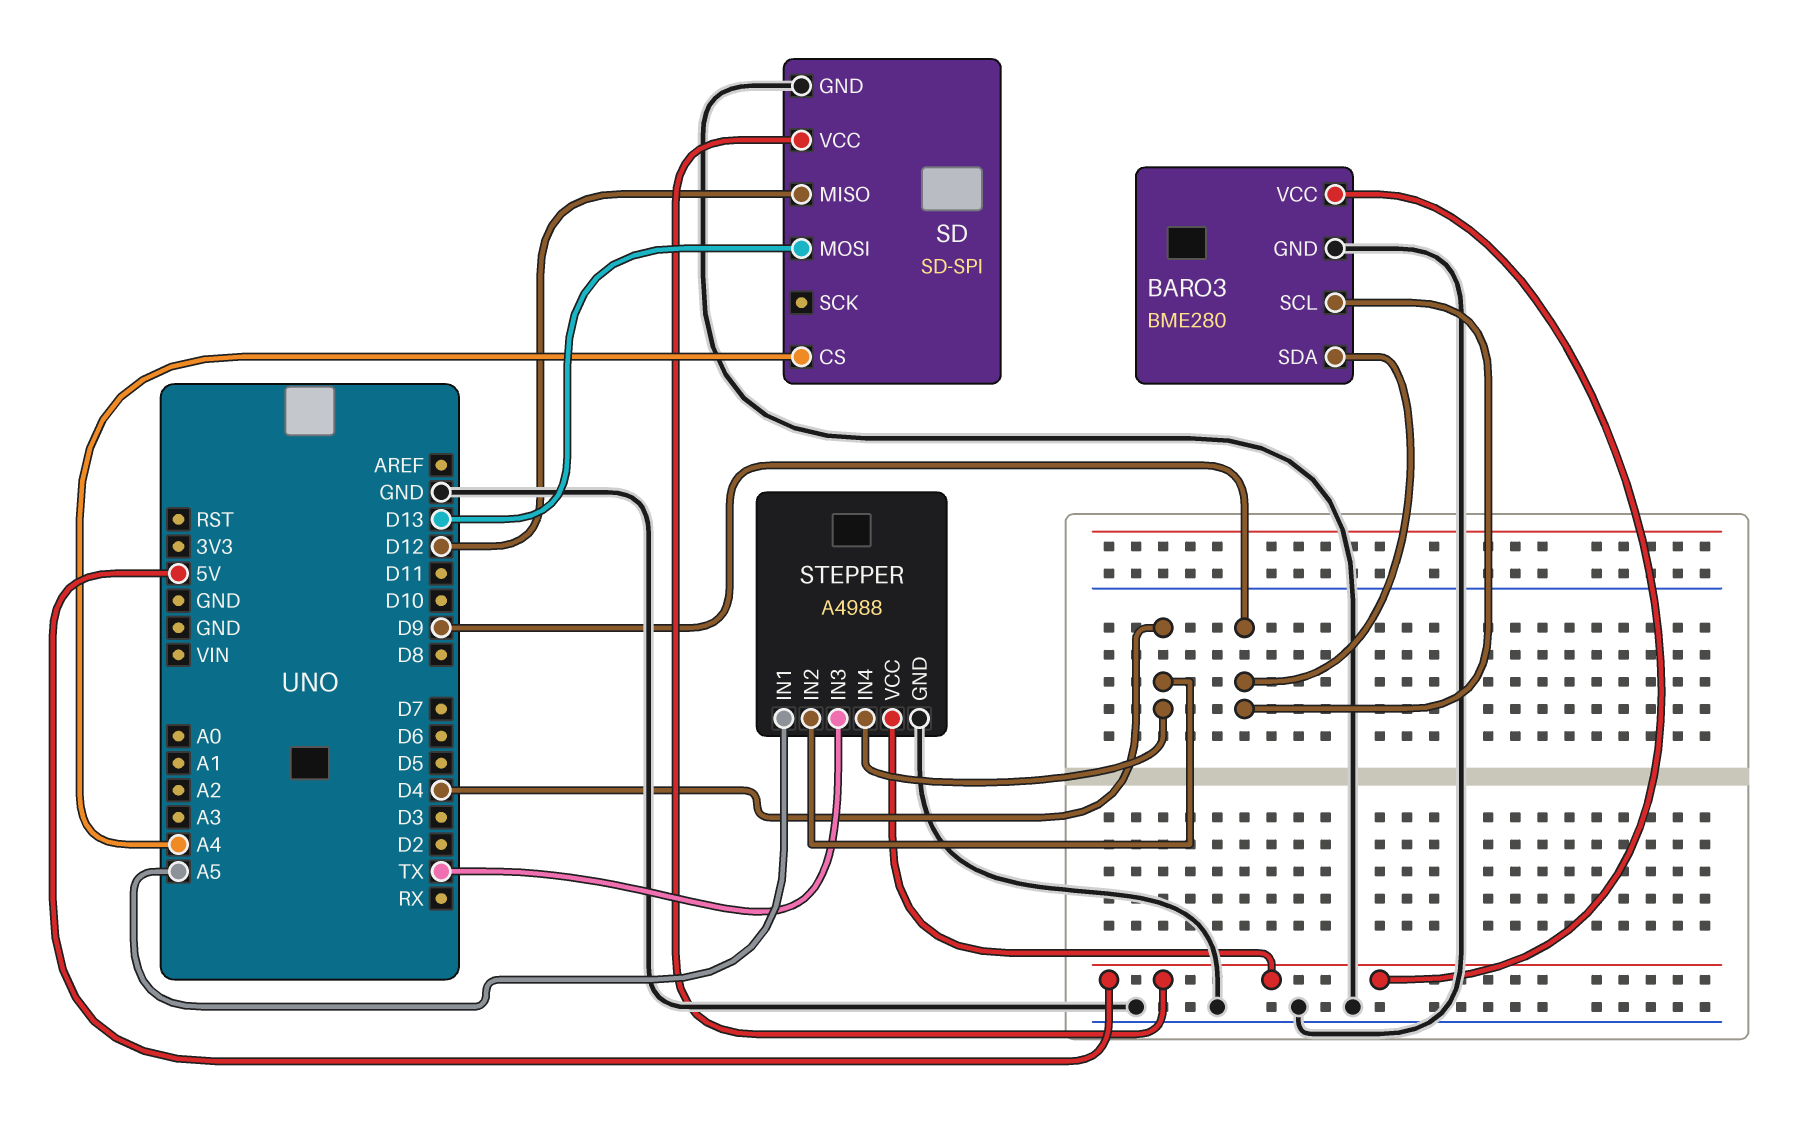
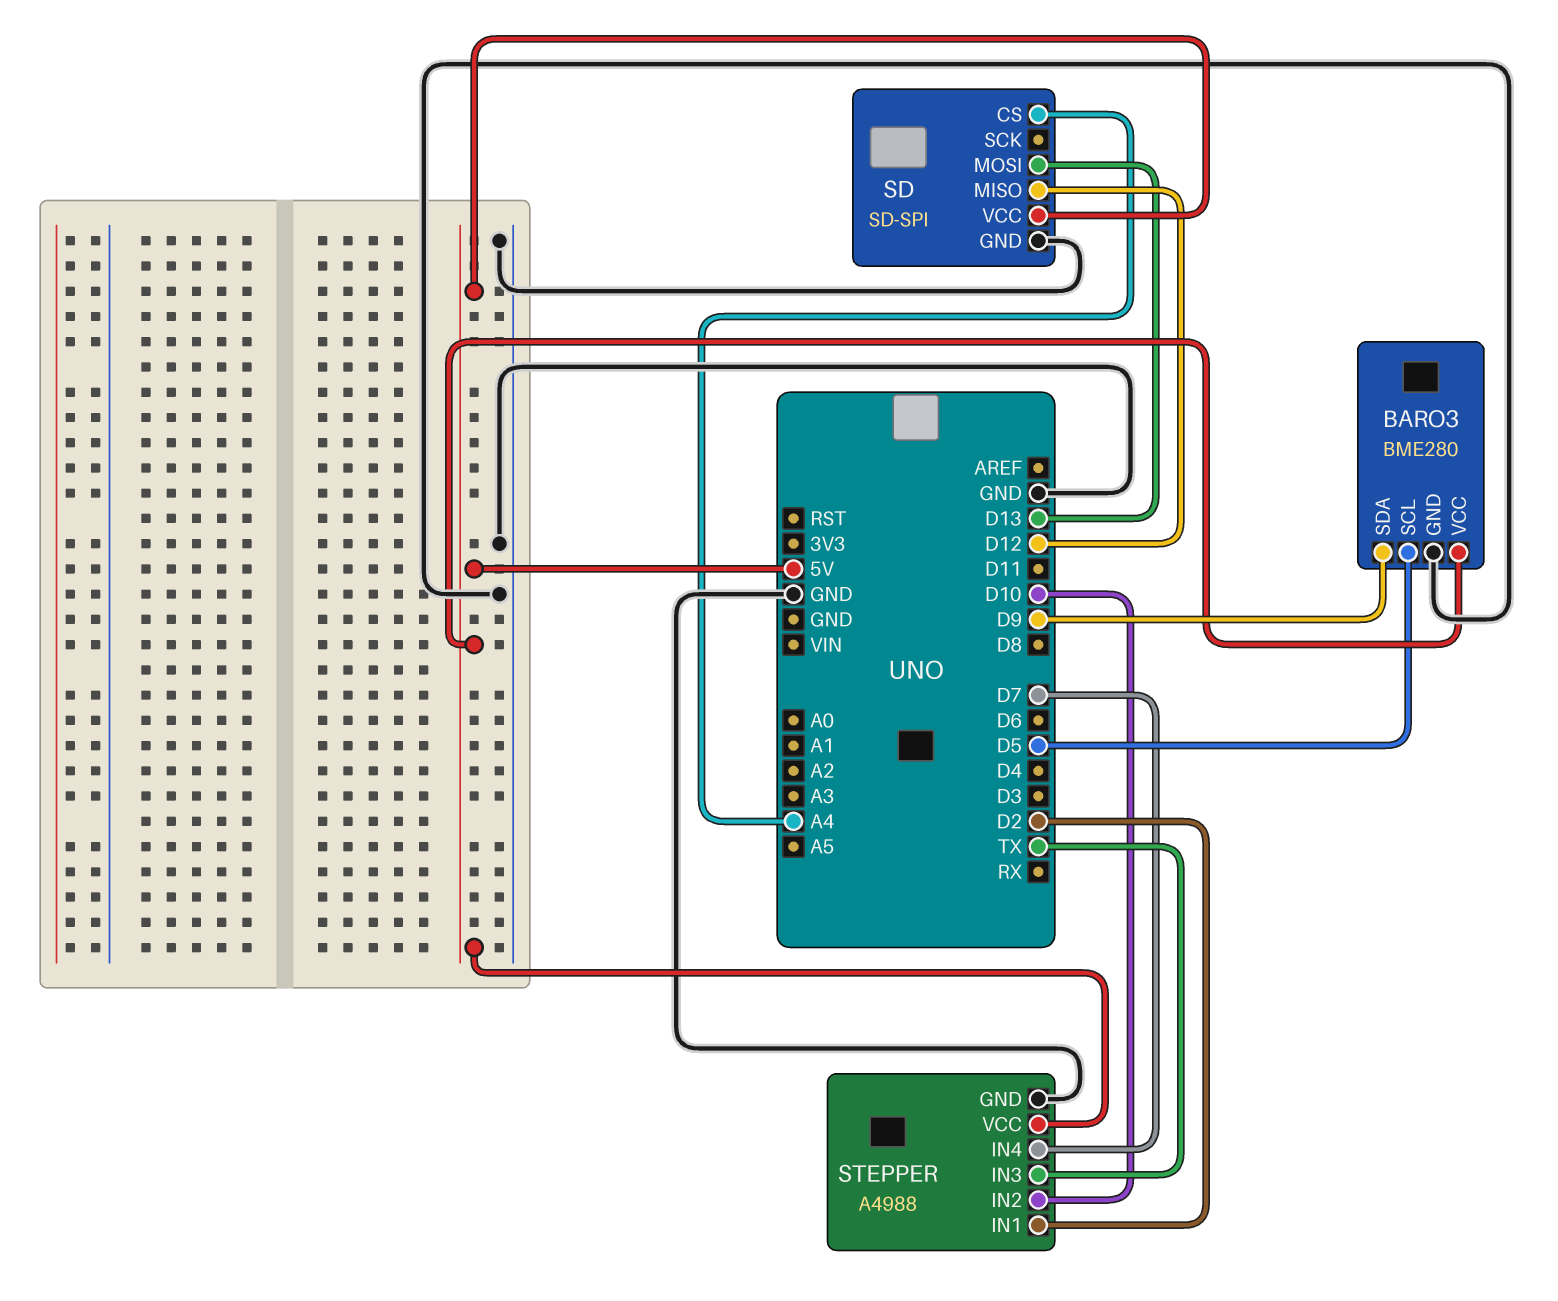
BARO3 pin SCL: D9 -> D5
STEPPER pin IN1: A5 -> D2
STEPPER pin IN2: D4 -> D10
STEPPER pin IN4: D4 -> D7

